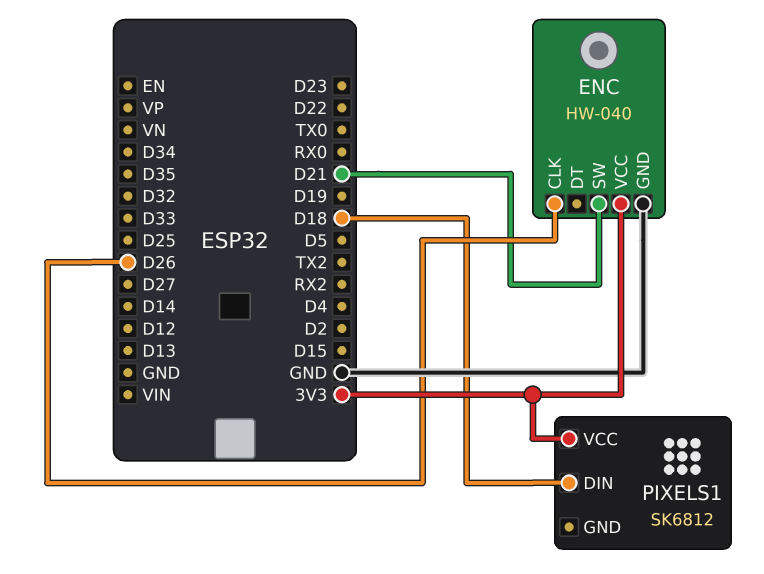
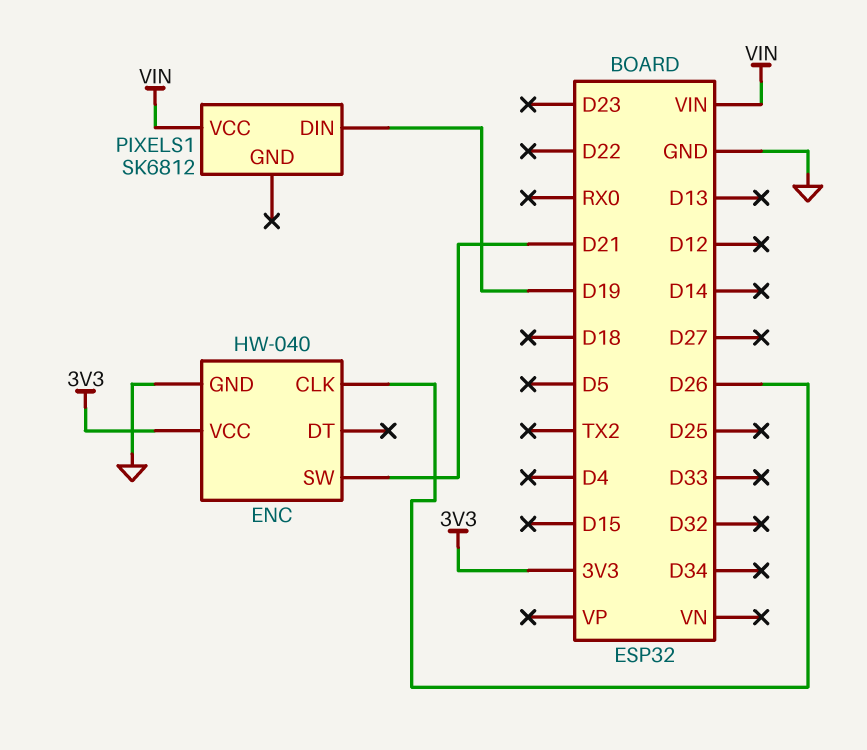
PIXELS1 pin DIN: D18 -> D19
PIXELS1 pin VCC: 3V3 -> VIN

